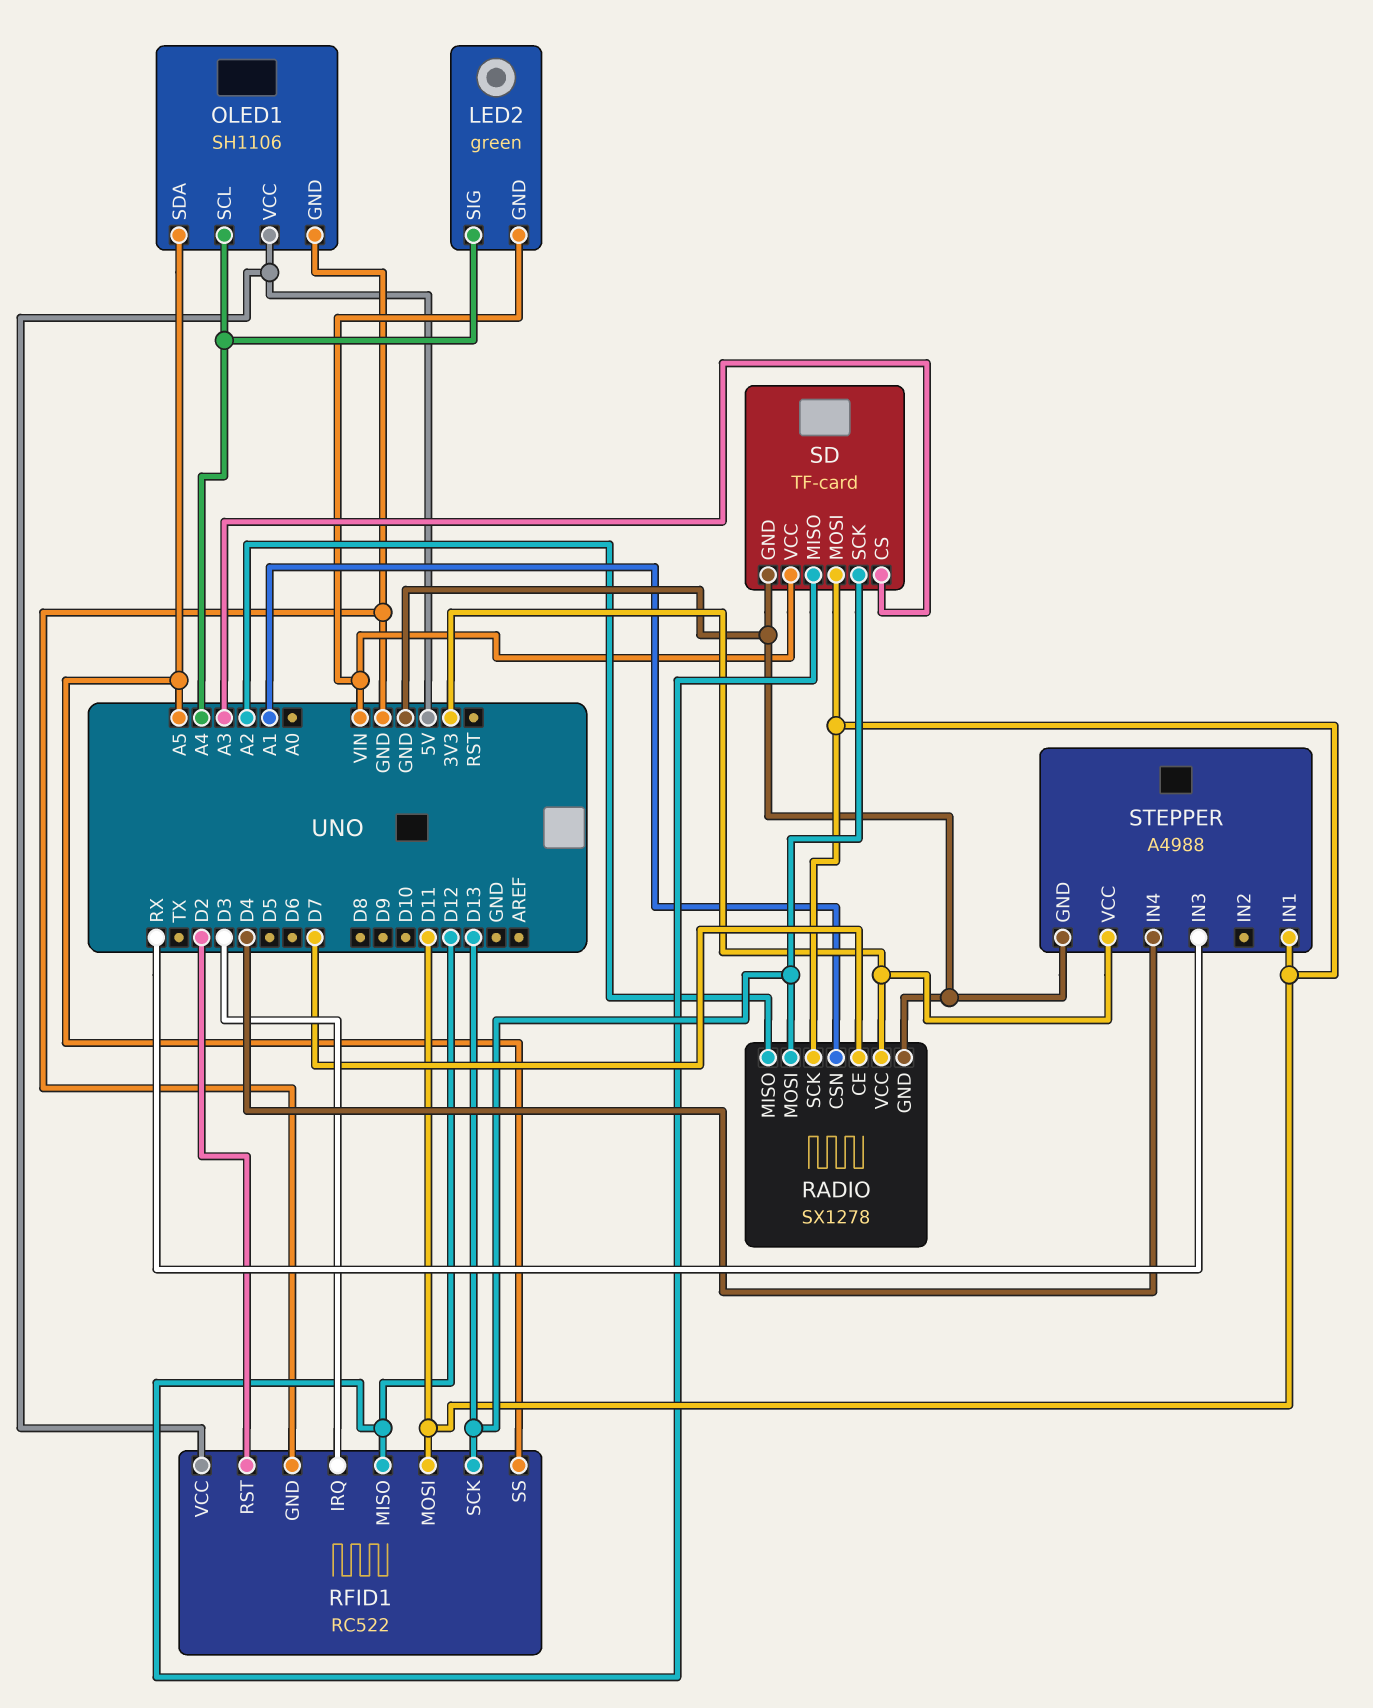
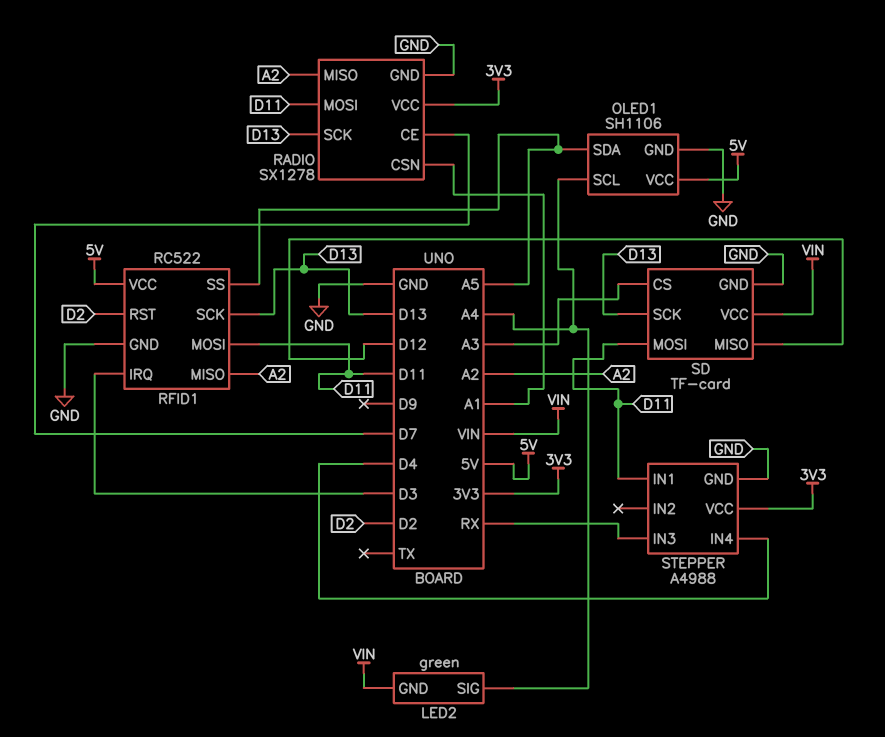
RADIO pin MOSI: D13 -> D11
RADIO pin SCK: D11 -> D13
RFID1 pin MISO: D12 -> A2

